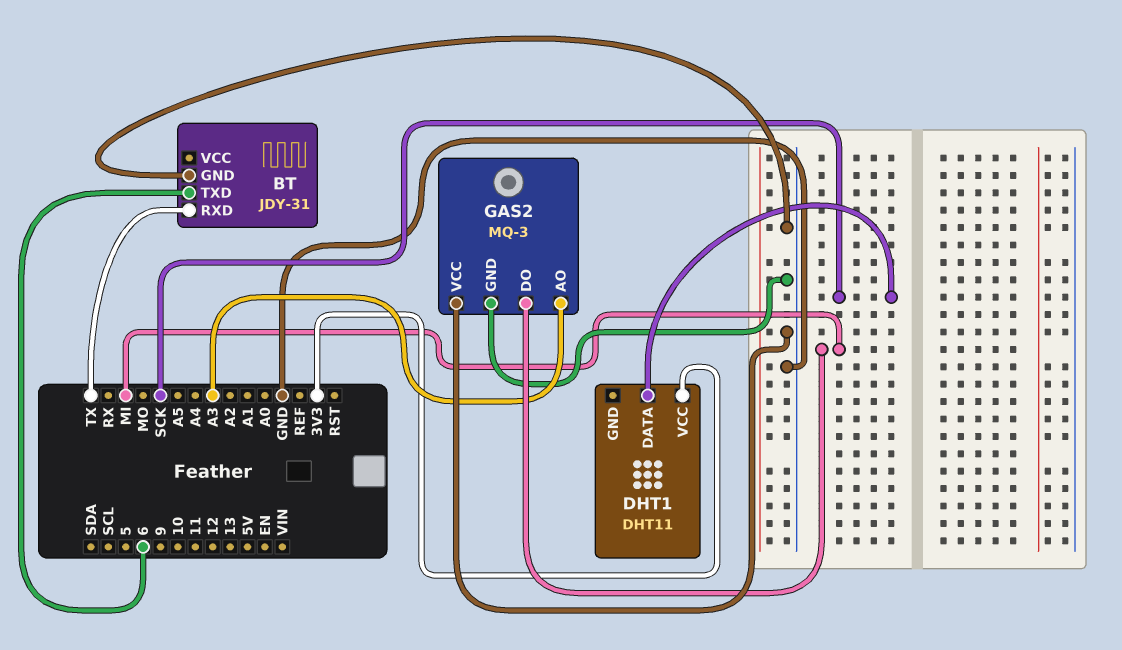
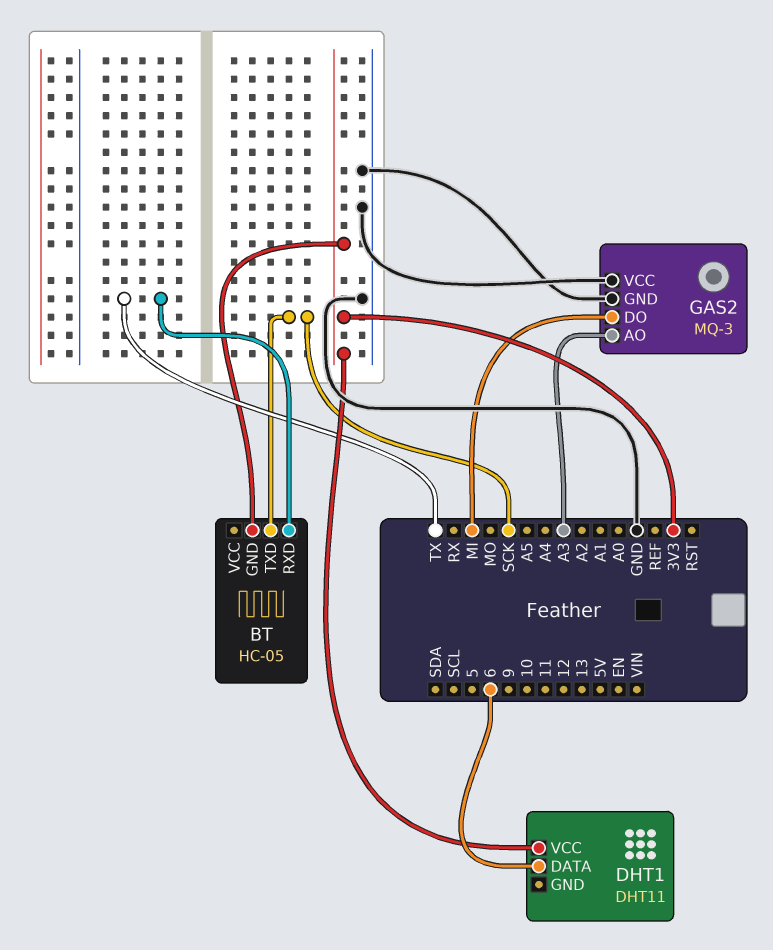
BT: JDY-31 -> HC-05
BT pin GND: GND -> 3V3
BT pin TXD: 6 -> SCK
DHT1 pin DATA: SCK -> 6

